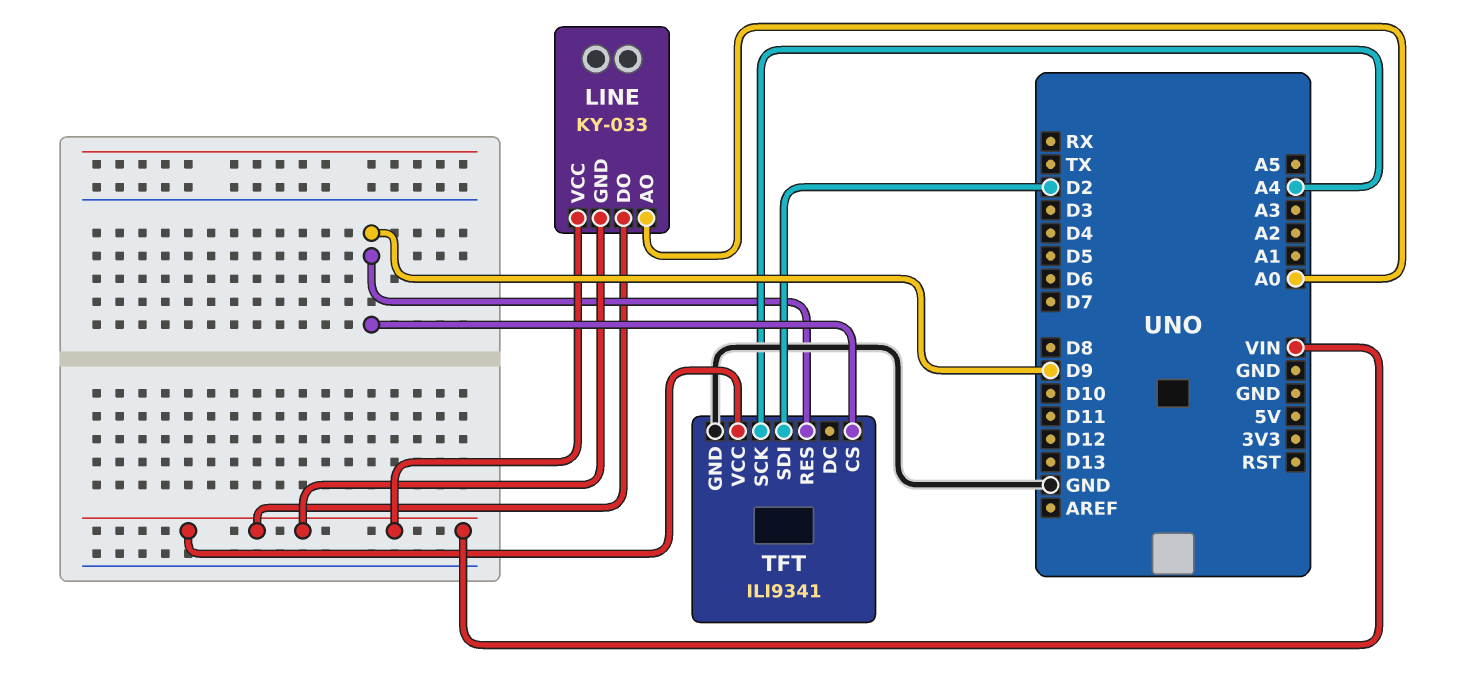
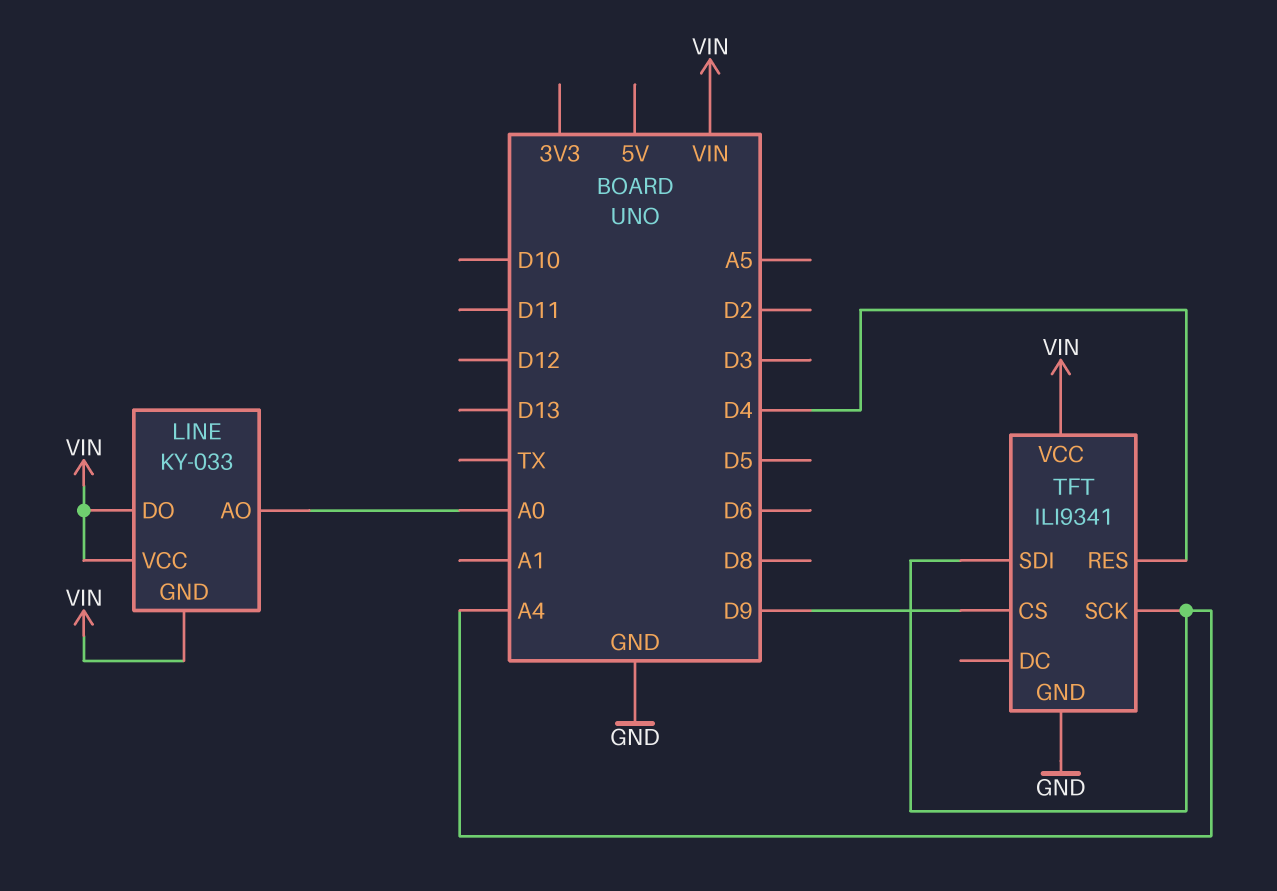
TFT pin RES: D9 -> D4
TFT pin SDI: D2 -> A4

